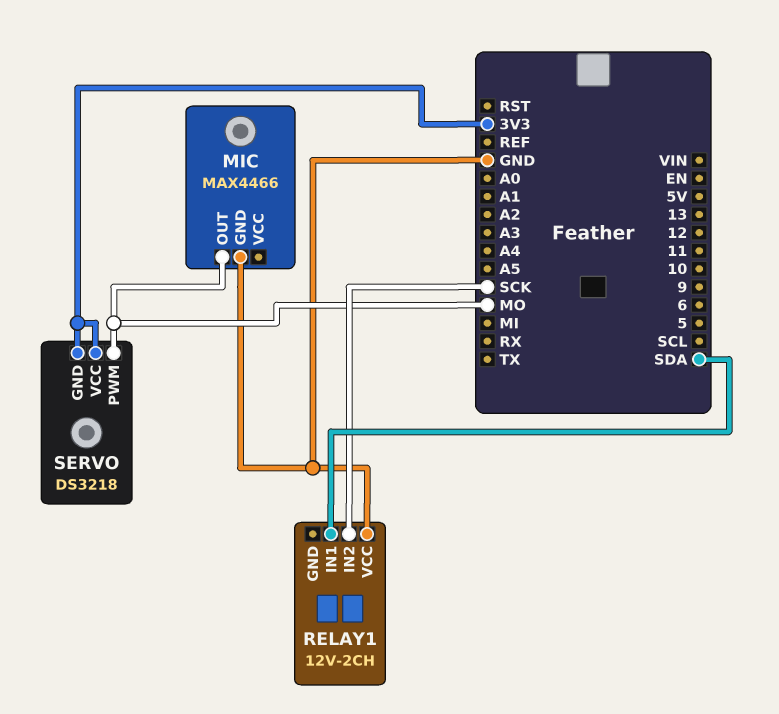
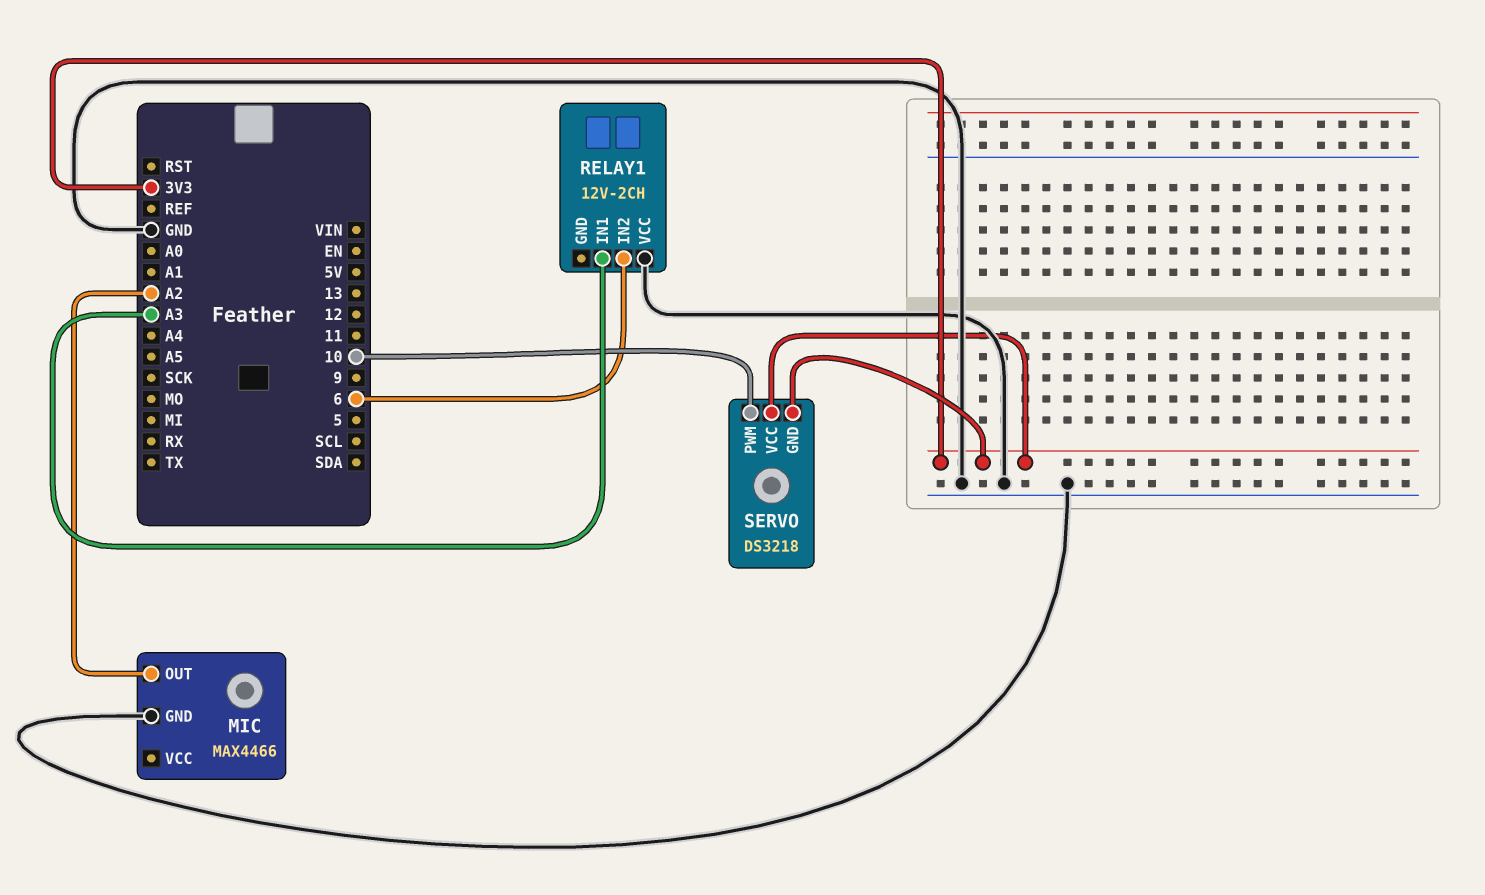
MIC pin OUT: MO -> A2
RELAY1 pin IN1: SDA -> A3
RELAY1 pin IN2: SCK -> 6
SERVO pin PWM: MO -> 10

